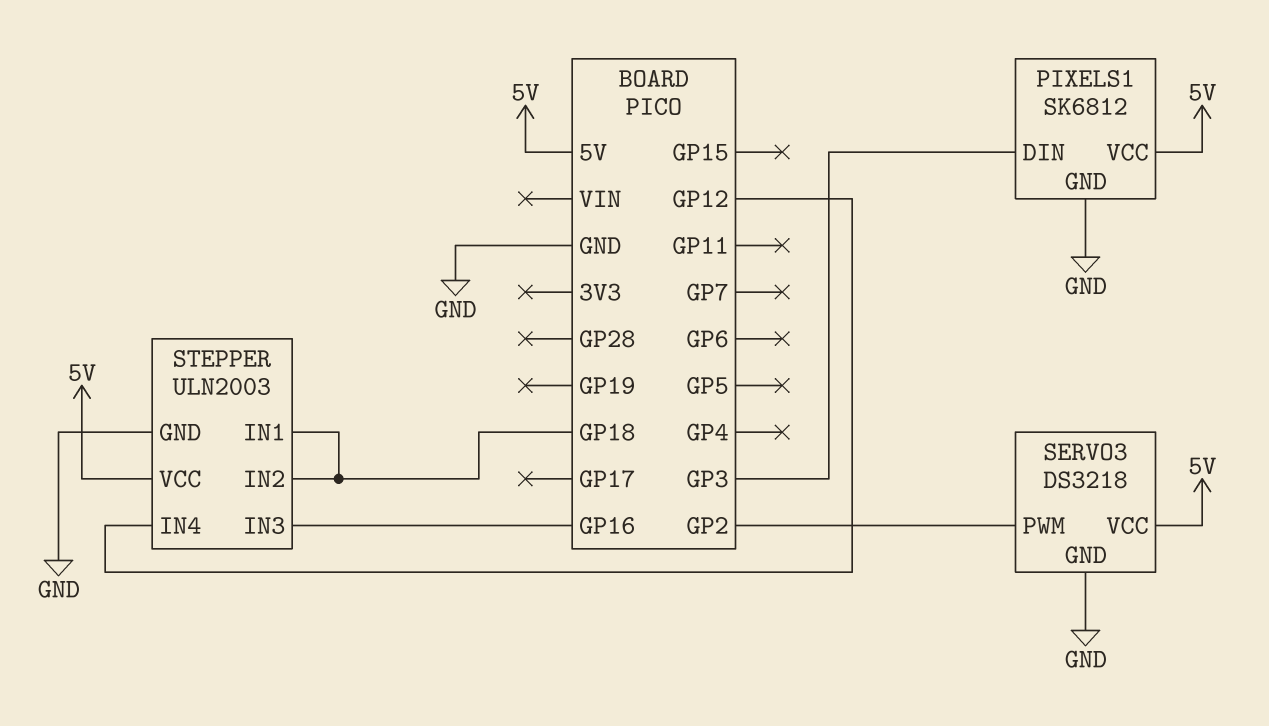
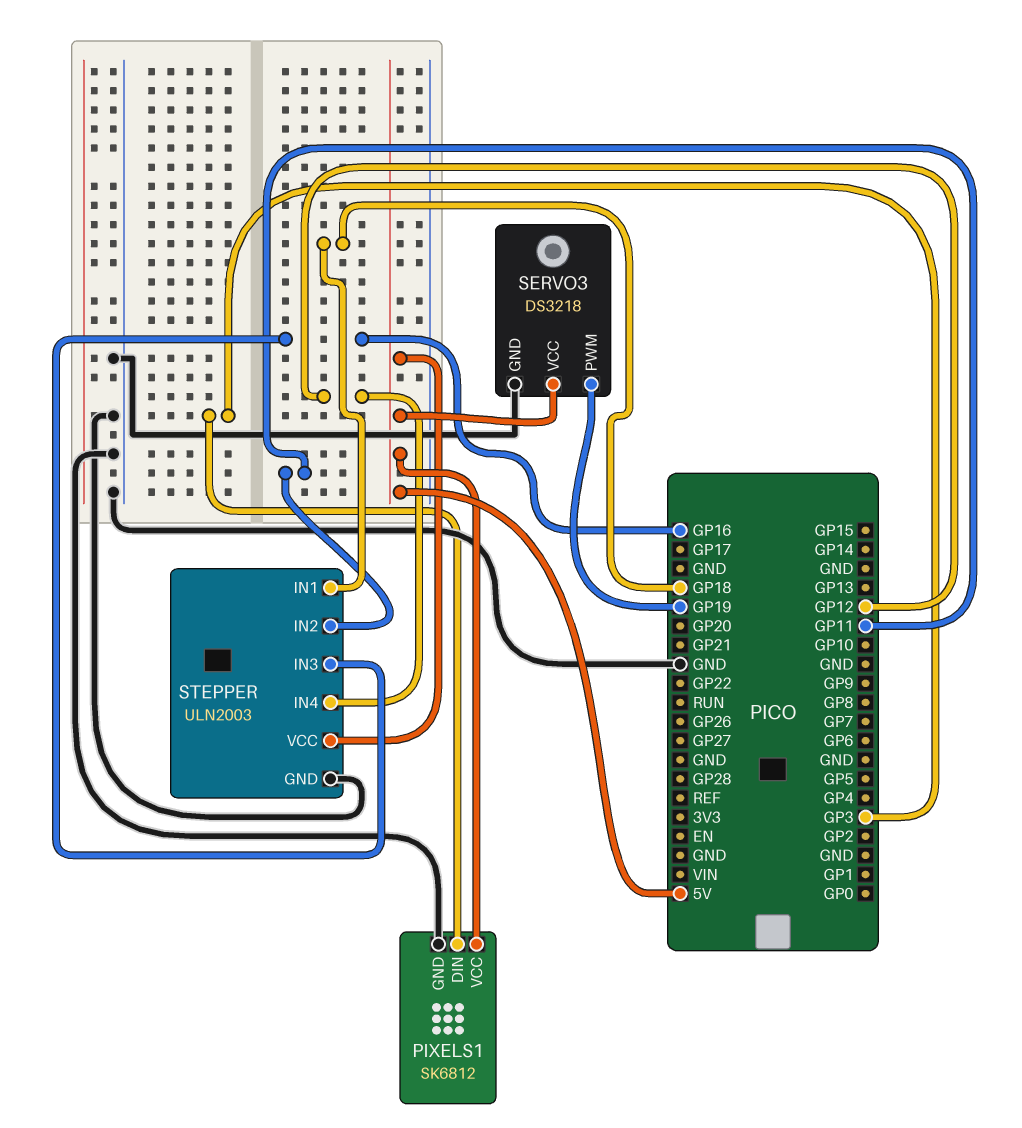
SERVO3 pin PWM: GP2 -> GP19
STEPPER pin IN2: GP18 -> GP11

